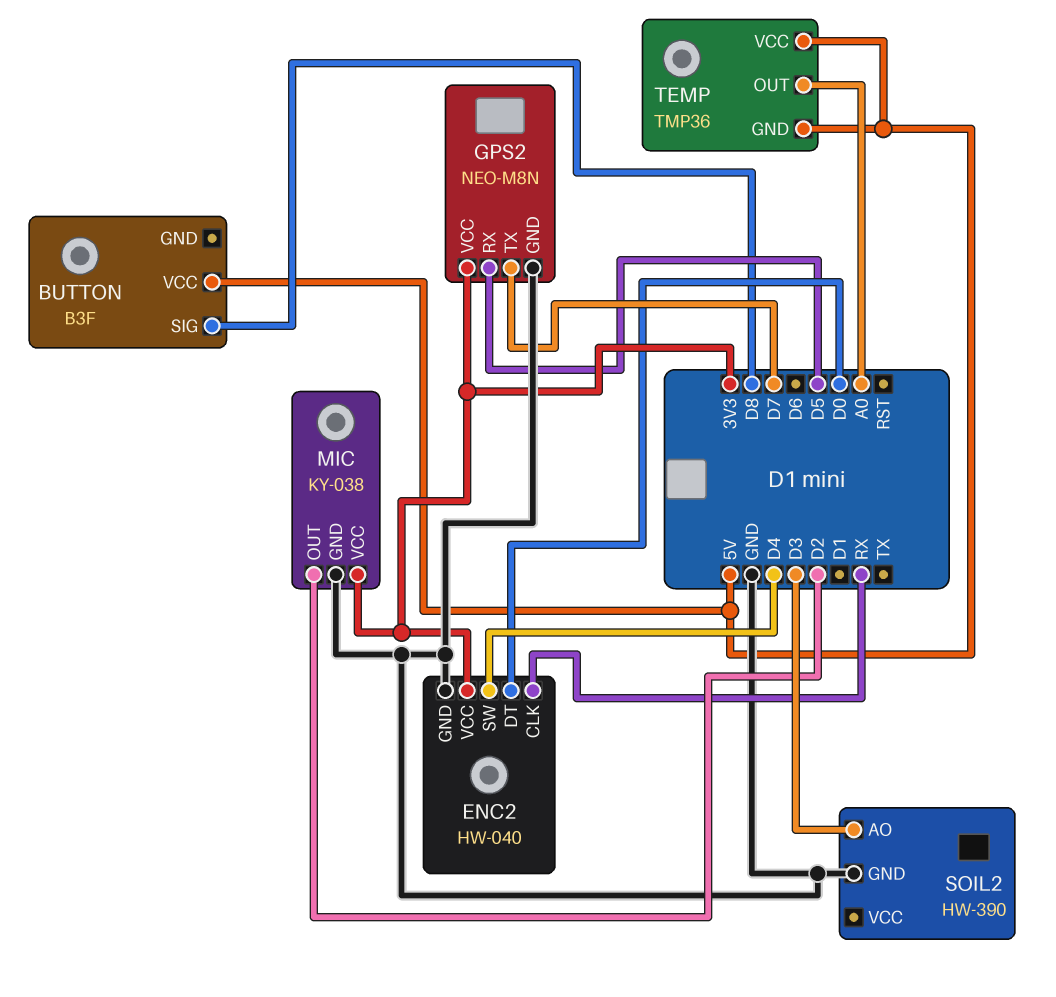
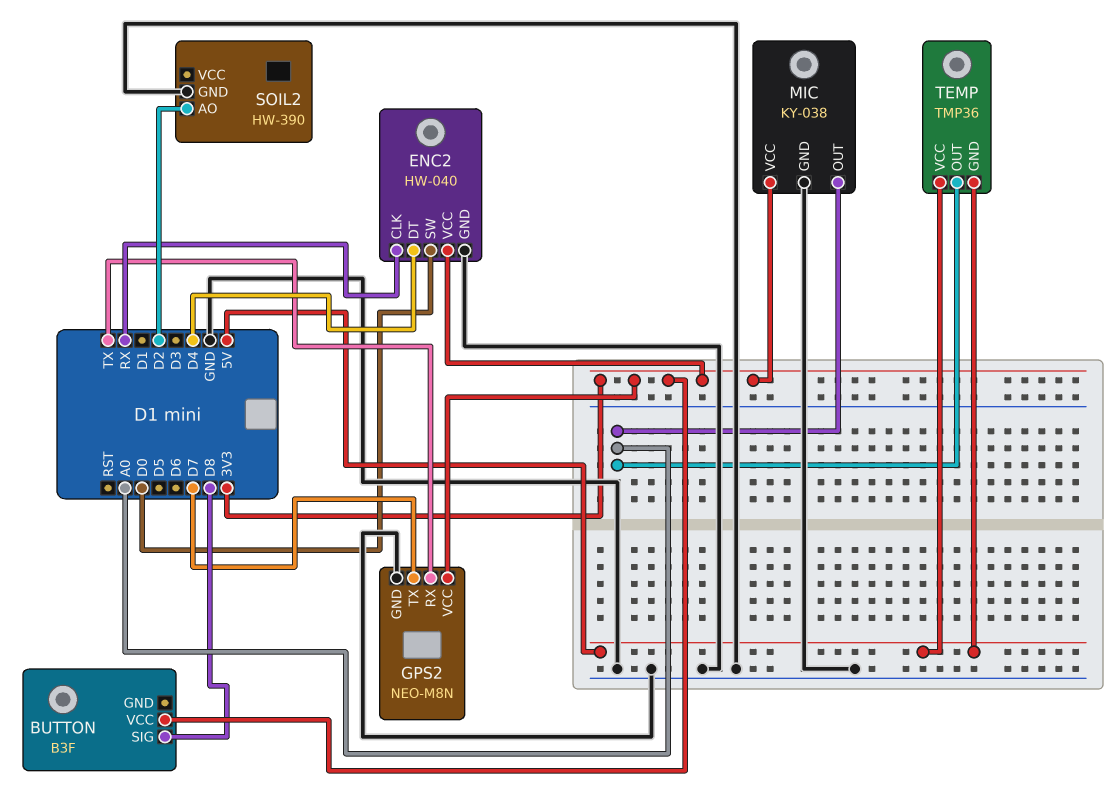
BUTTON pin VCC: 5V -> 3V3
ENC2 pin DT: D0 -> D4
ENC2 pin SW: D4 -> D0
GPS2 pin RX: D5 -> TX
MIC pin OUT: D2 -> A0
SOIL2 pin AO: D3 -> D2

